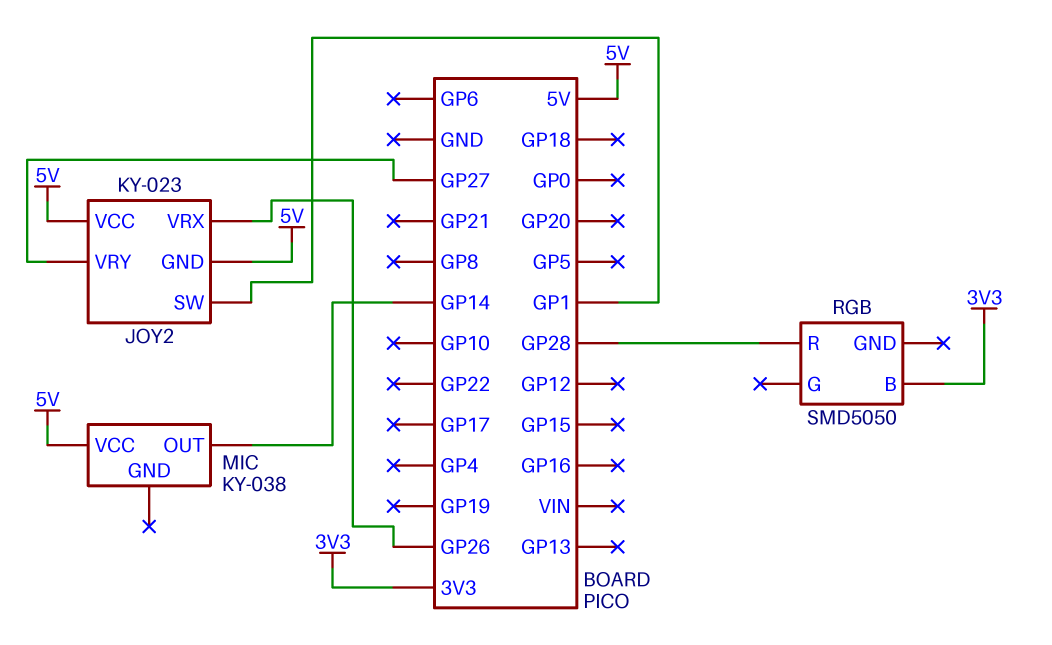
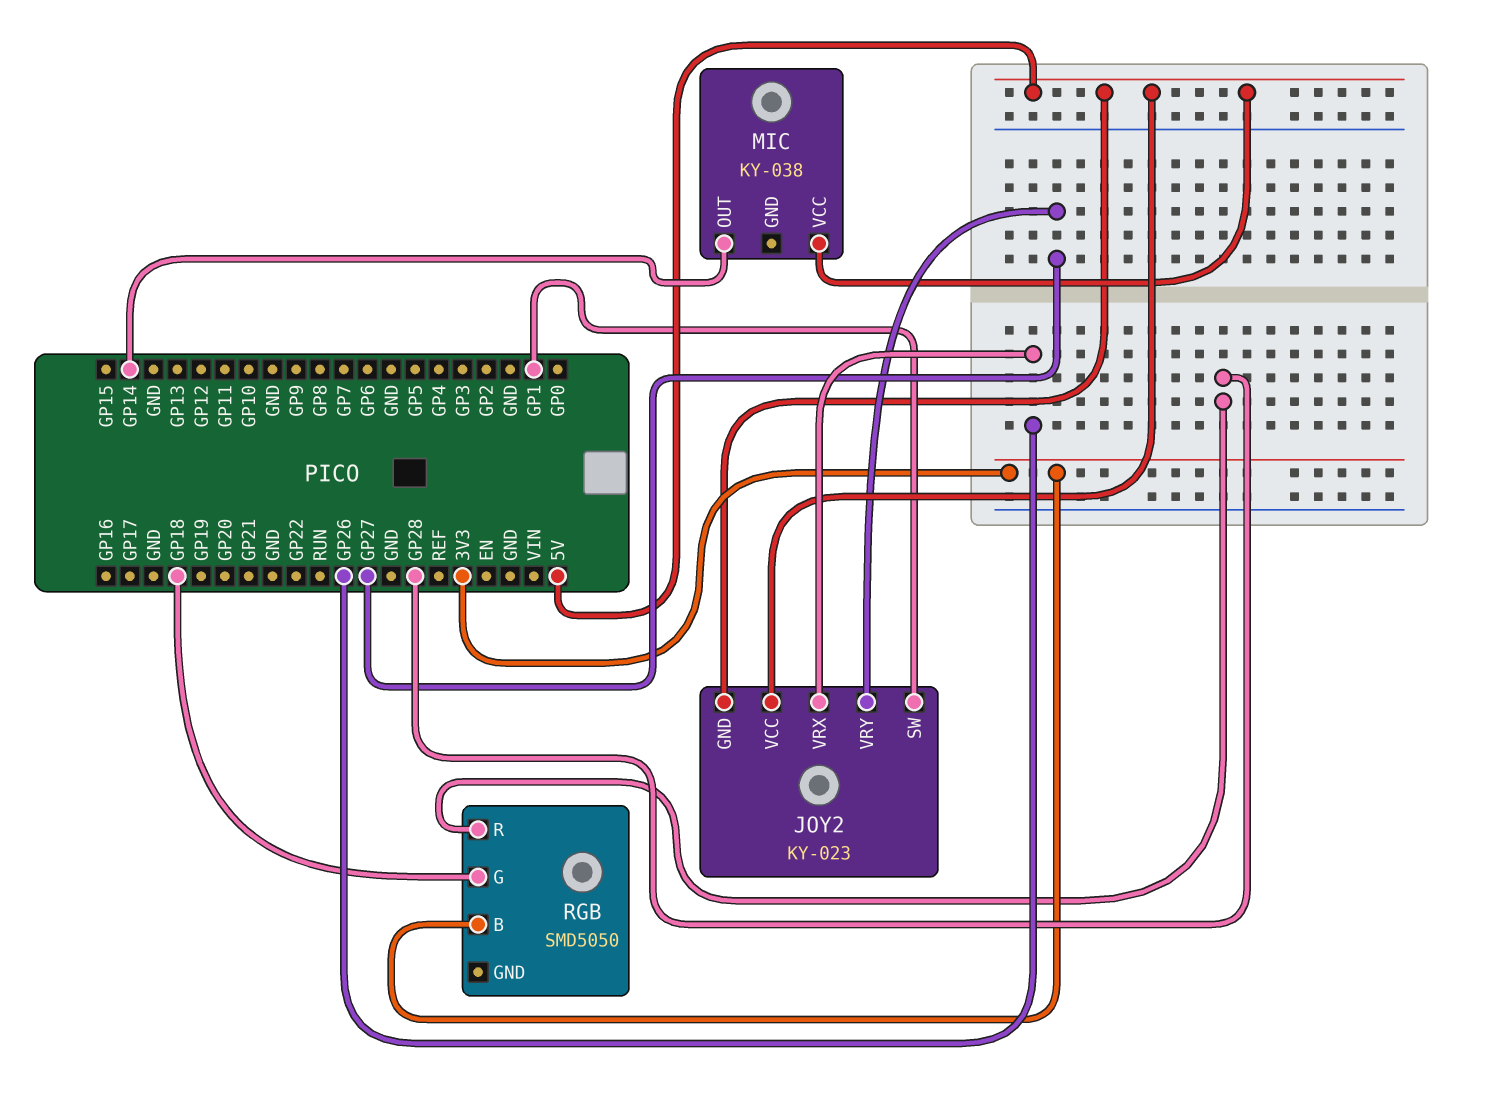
RGB pin G: none -> GP18

